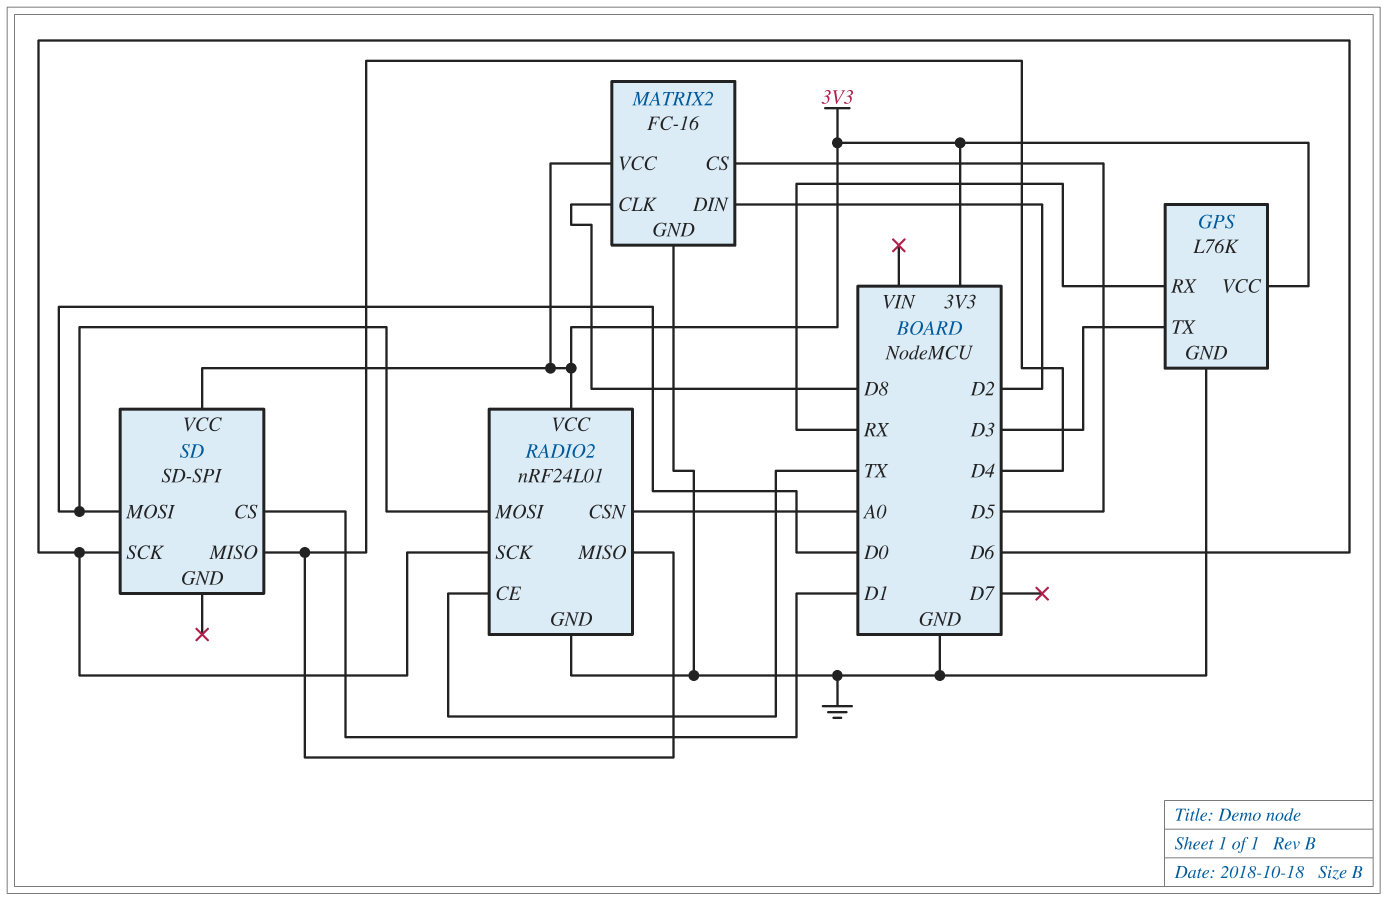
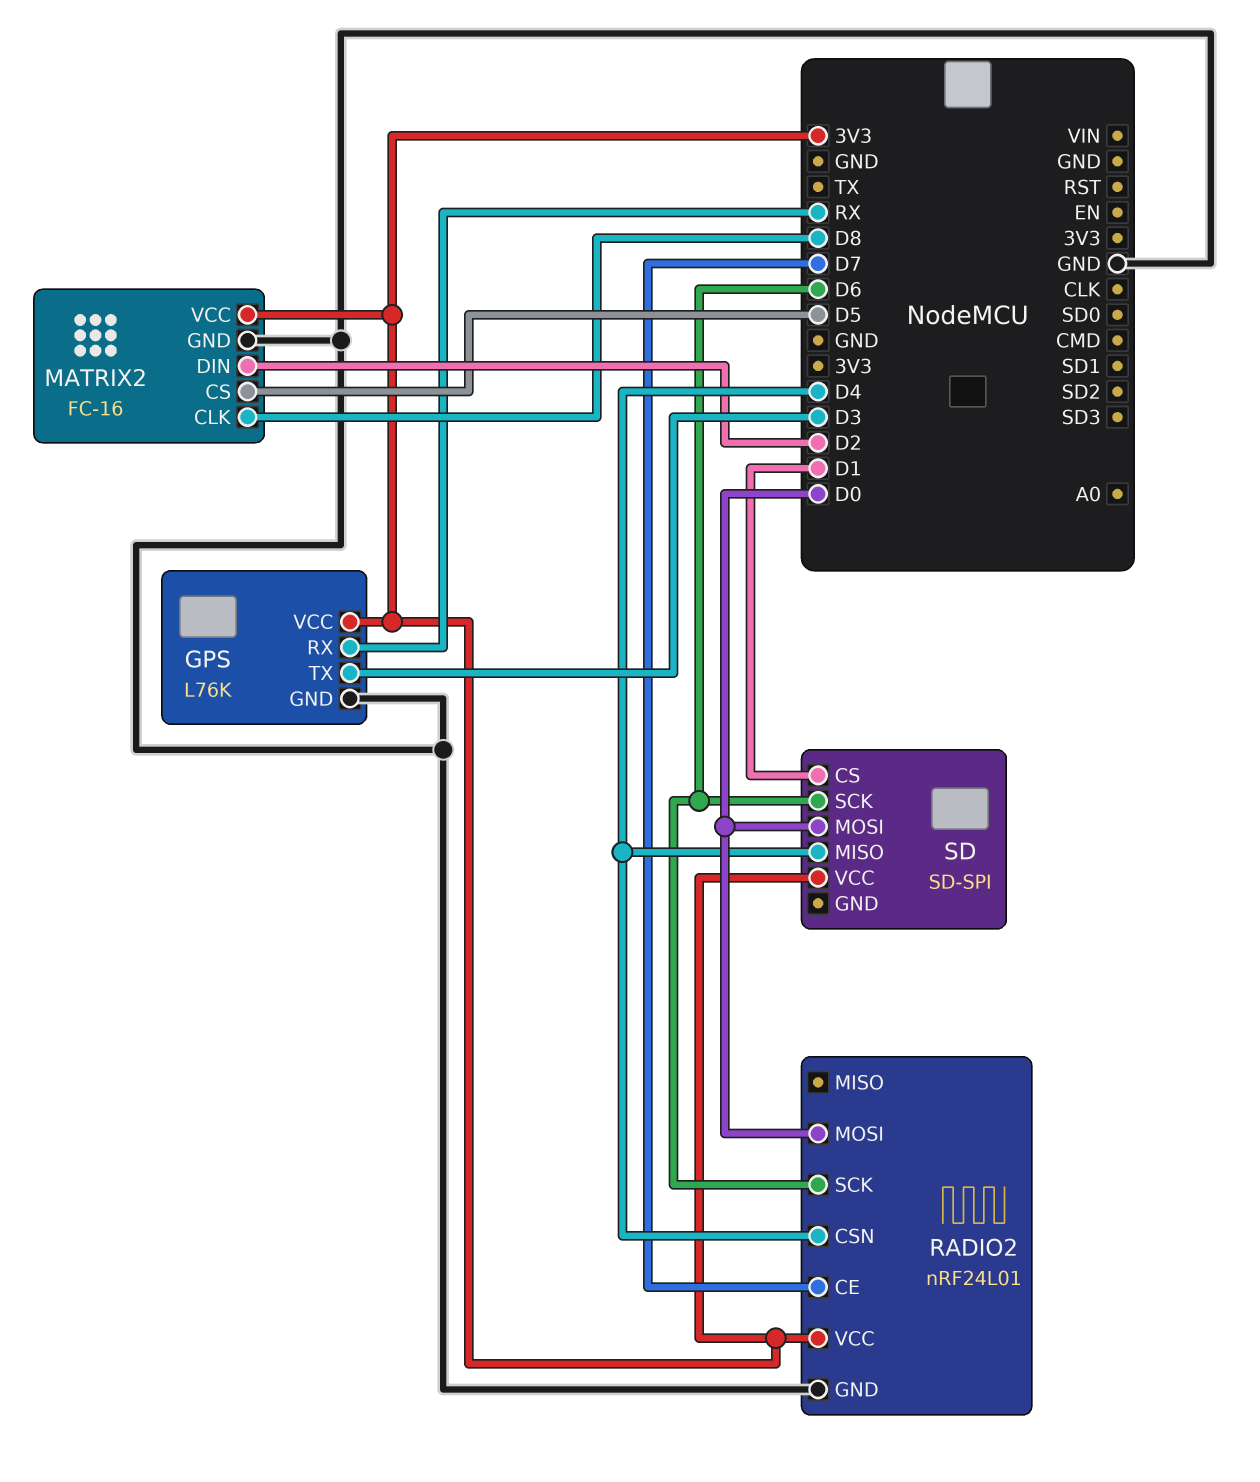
RADIO2 pin CE: TX -> D7
RADIO2 pin CSN: A0 -> D4
RADIO2 pin MISO: D4 -> none

